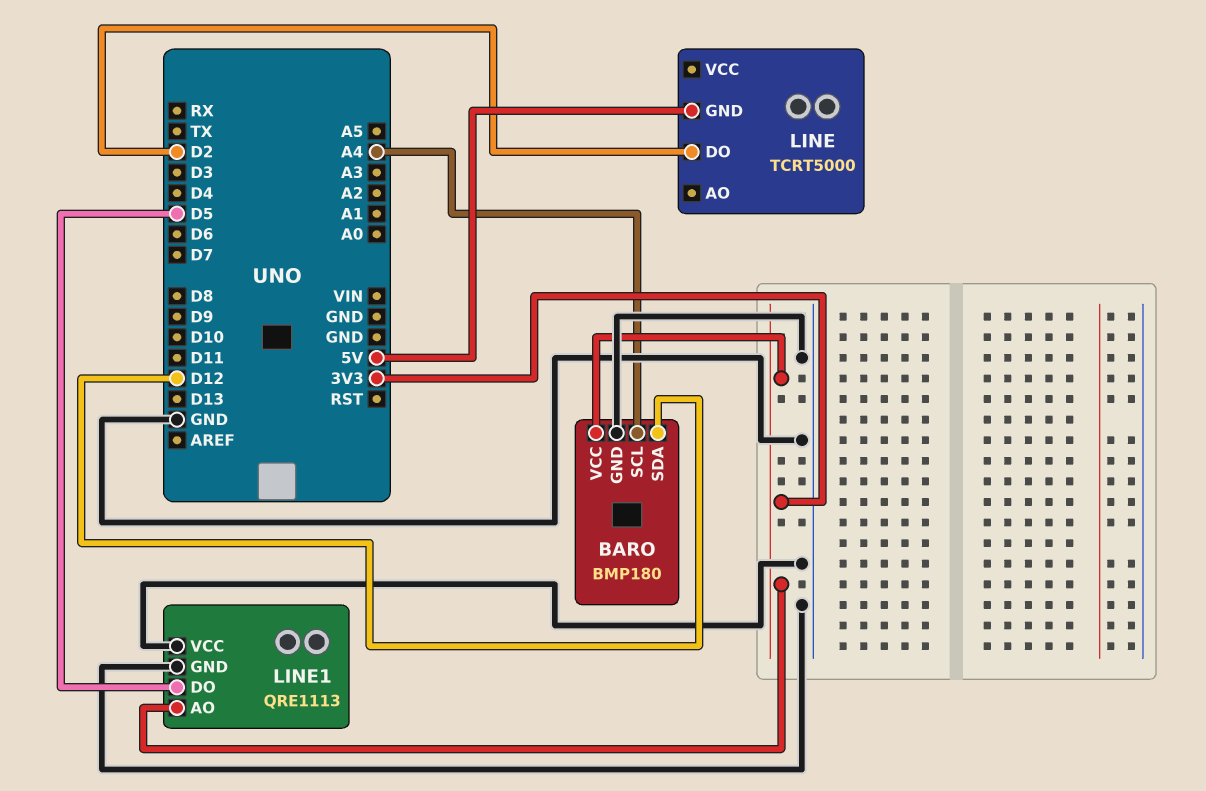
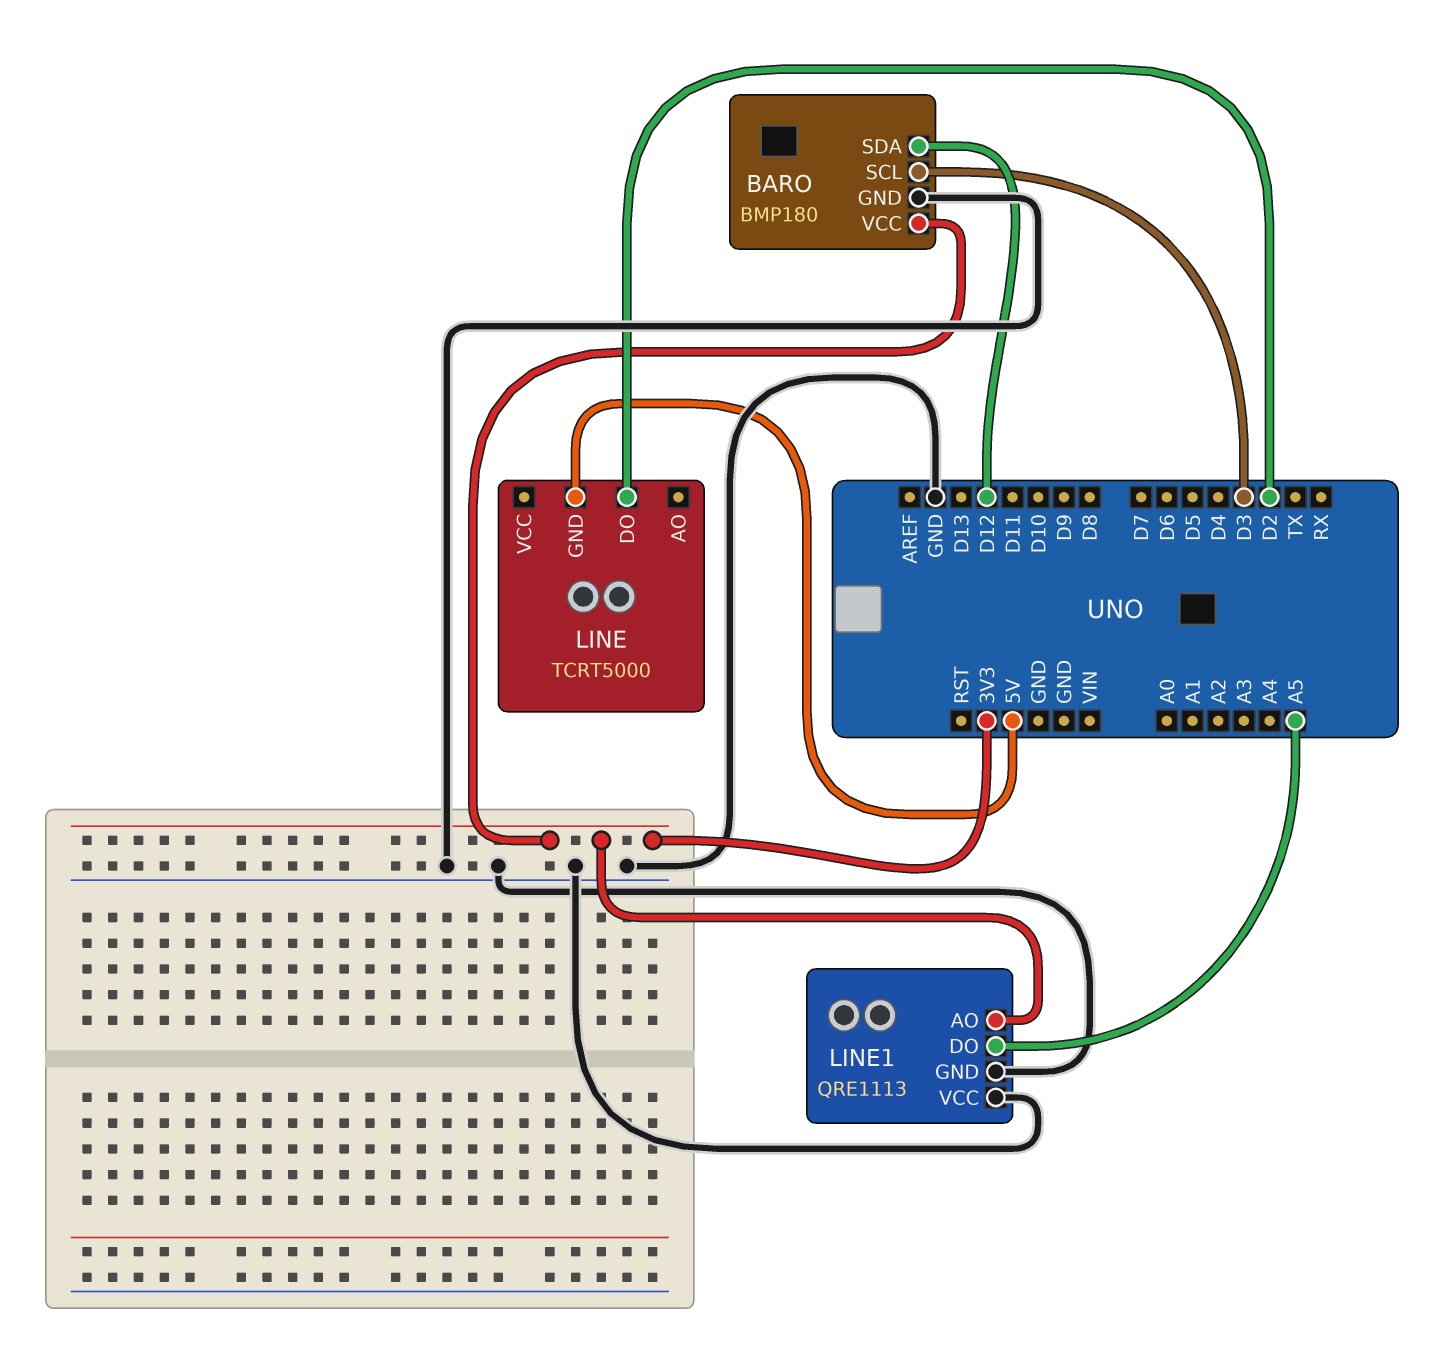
BARO pin SCL: A4 -> D3
LINE1 pin DO: D5 -> A5

